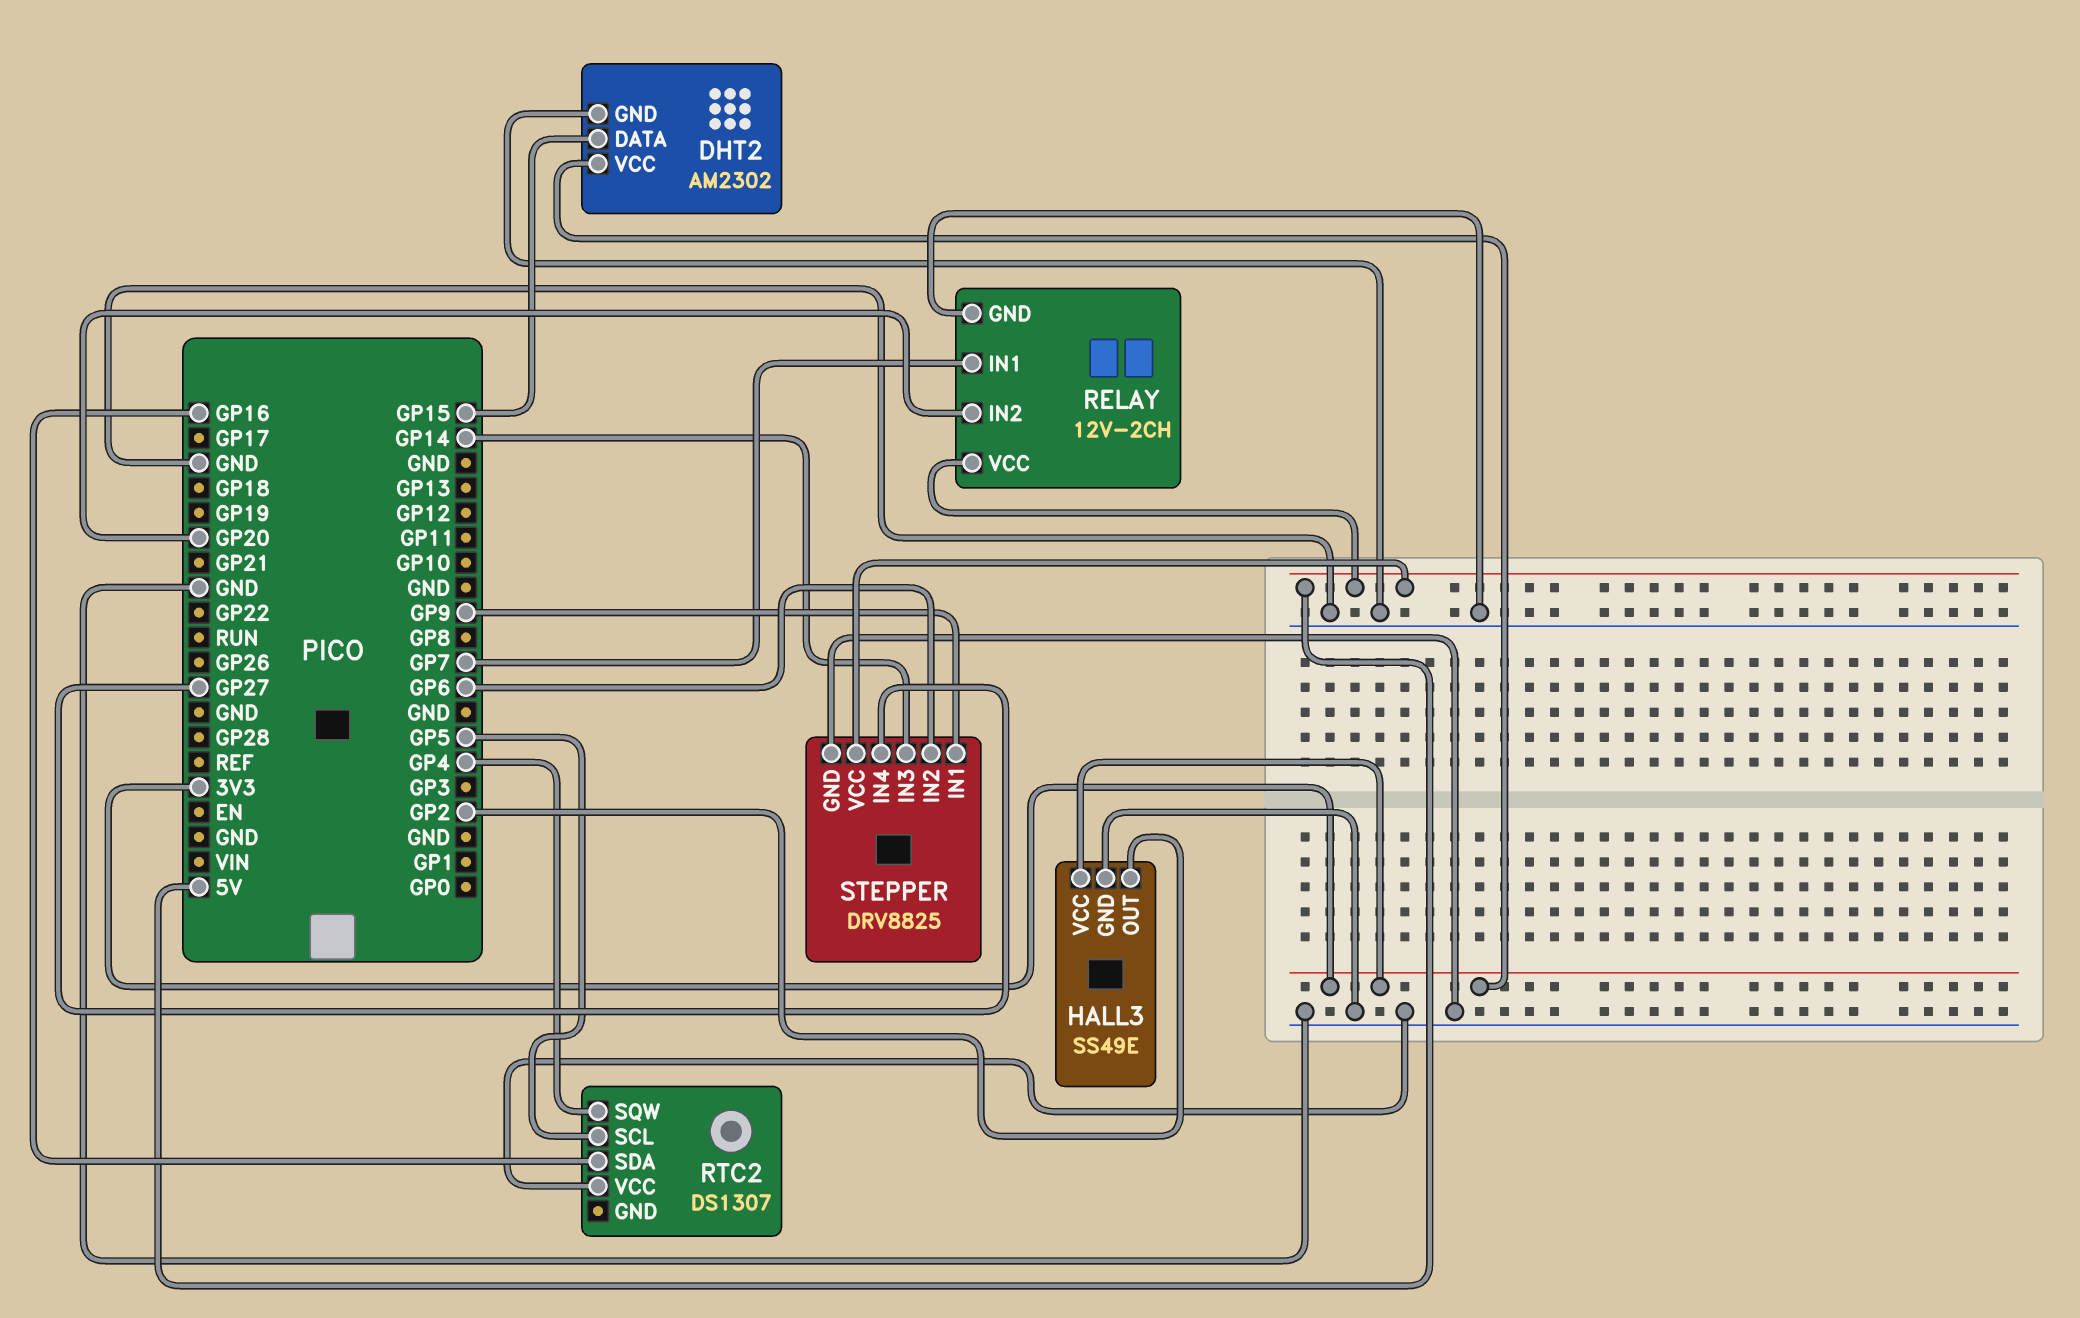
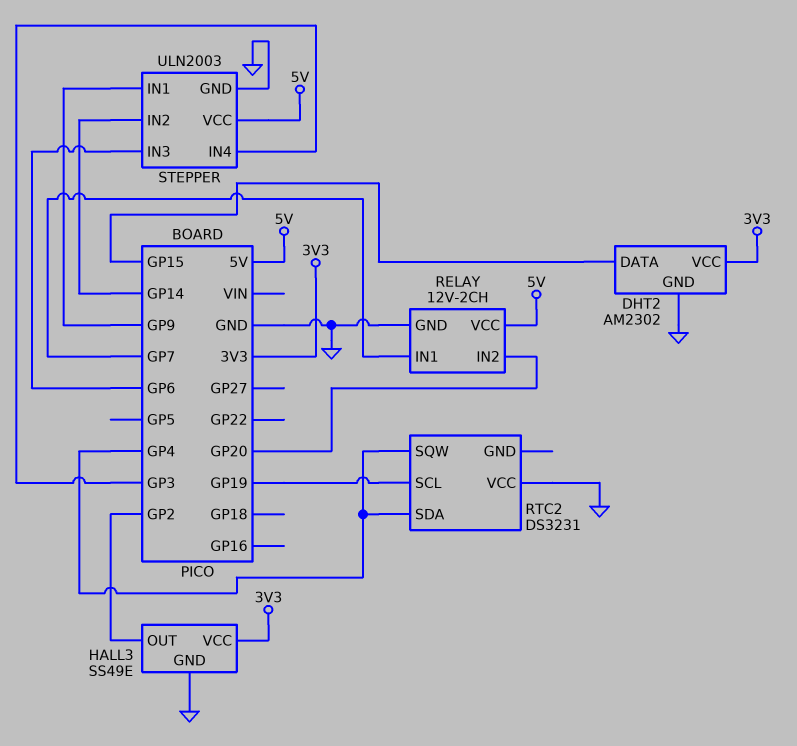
RTC2: DS1307 -> DS3231
RTC2 pin SCL: GP5 -> GP19
RTC2 pin SDA: GP16 -> GP4
STEPPER: DRV8825 -> ULN2003
STEPPER pin IN2: GP6 -> GP14
STEPPER pin IN3: GP14 -> GP6
STEPPER pin IN4: GP27 -> GP3

